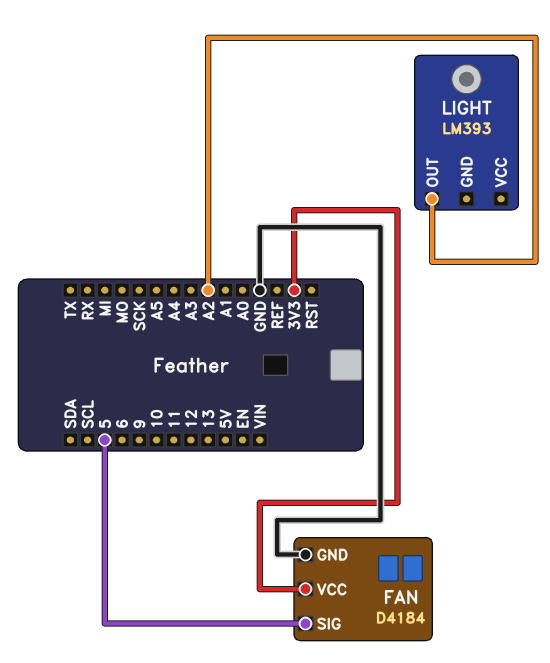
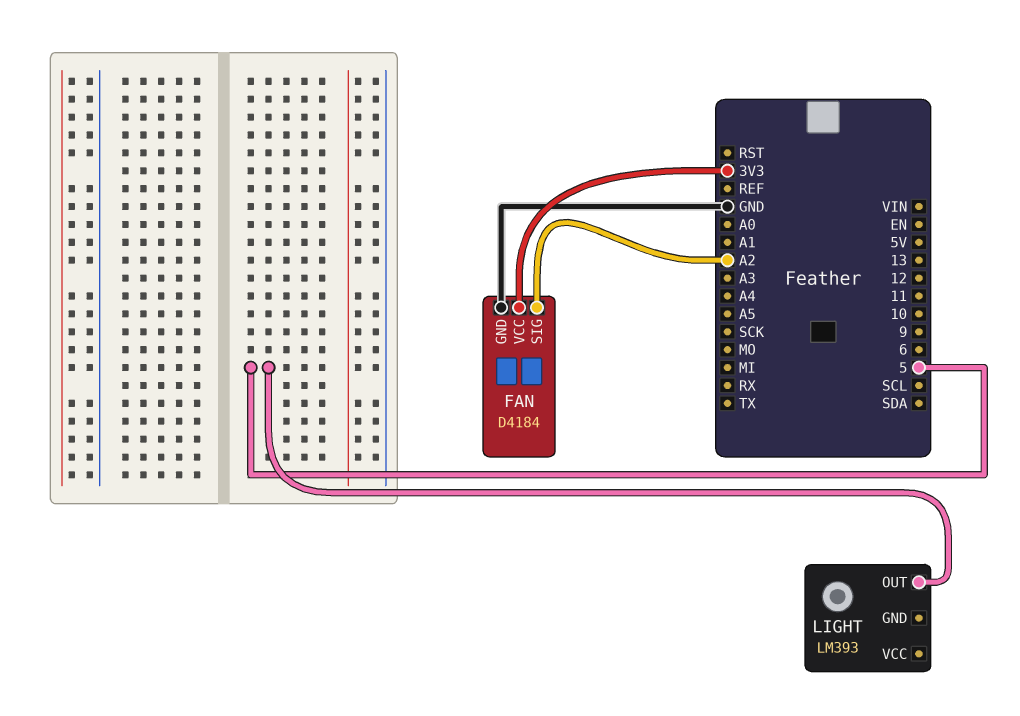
FAN pin SIG: 5 -> A2
LIGHT pin OUT: A2 -> 5

